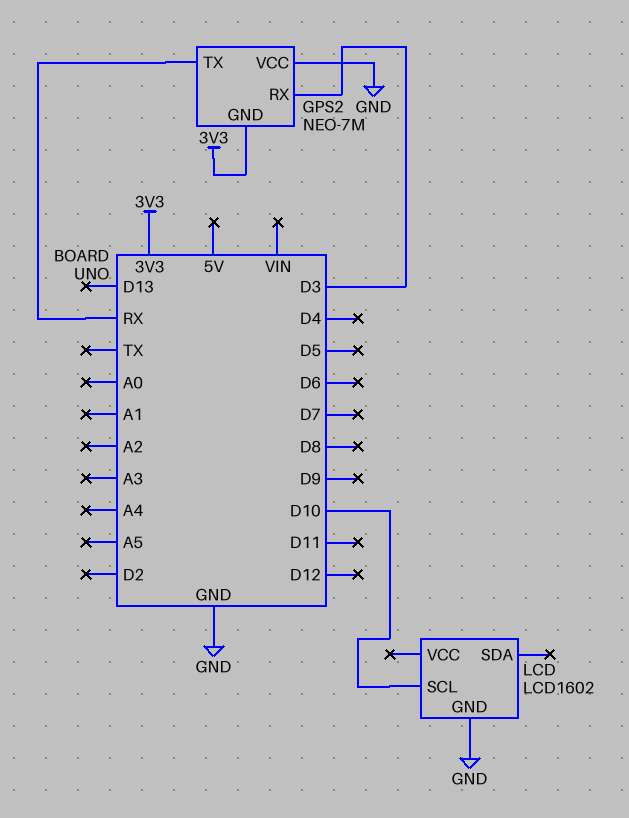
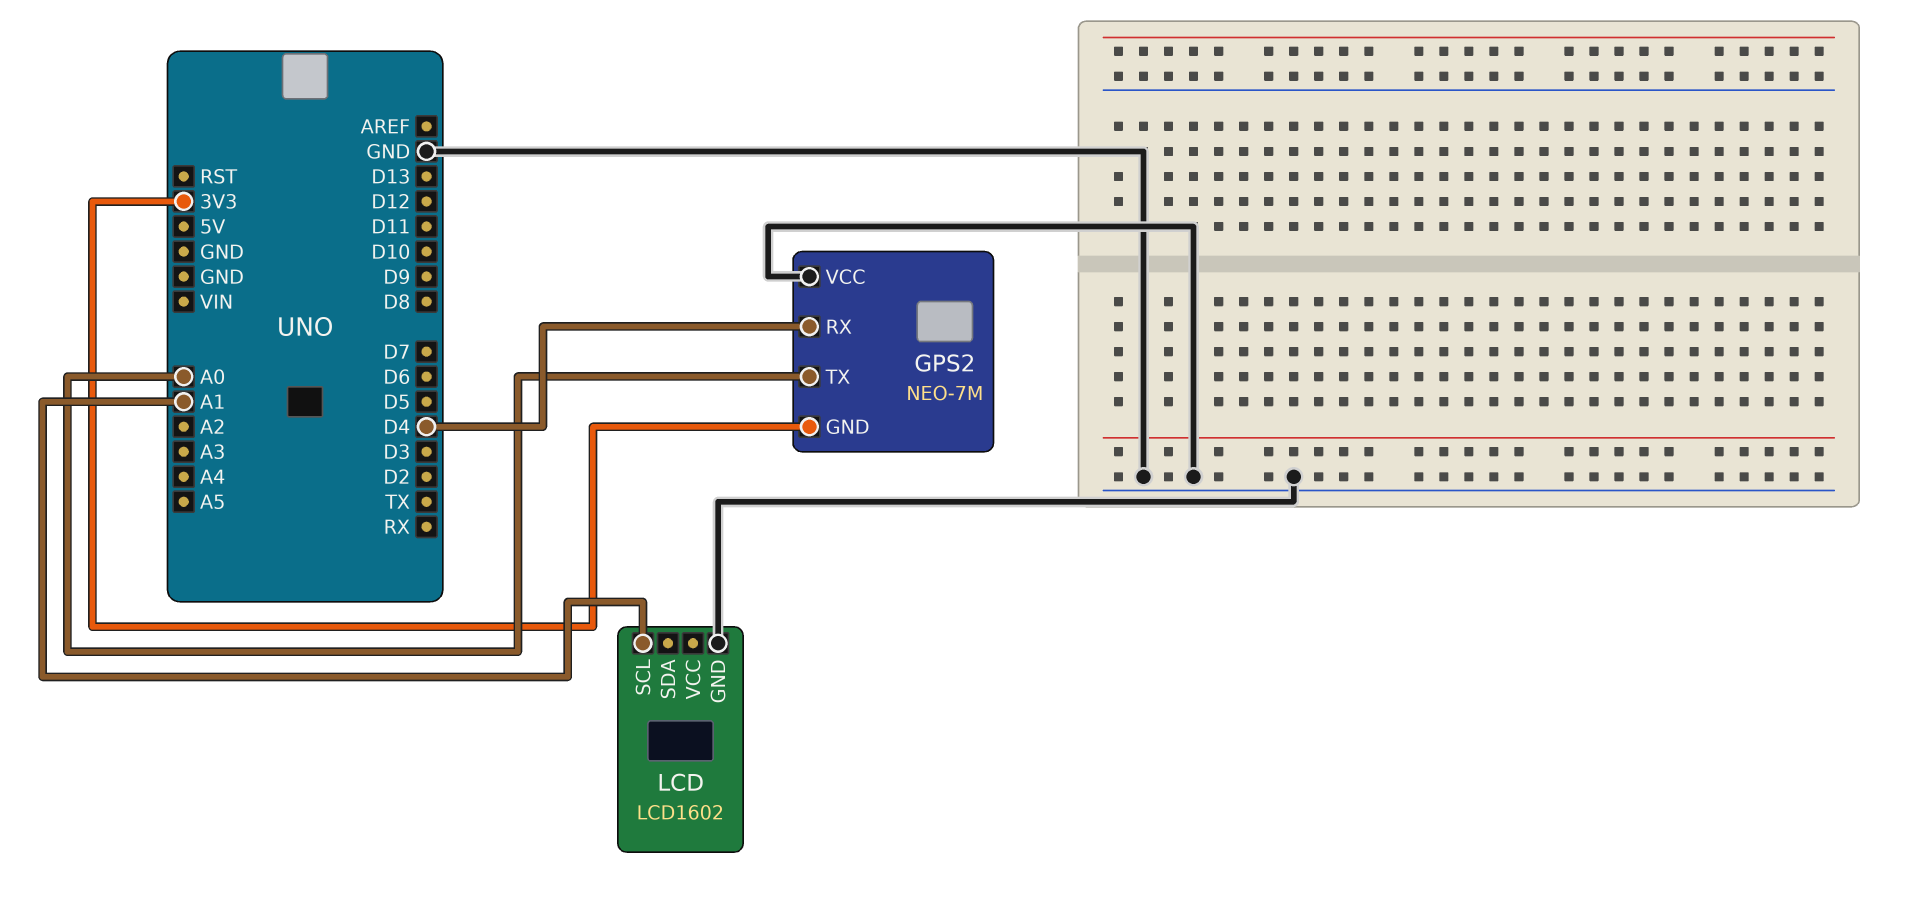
GPS2 pin RX: D3 -> D4
GPS2 pin TX: RX -> A0
LCD pin SCL: D10 -> A1

